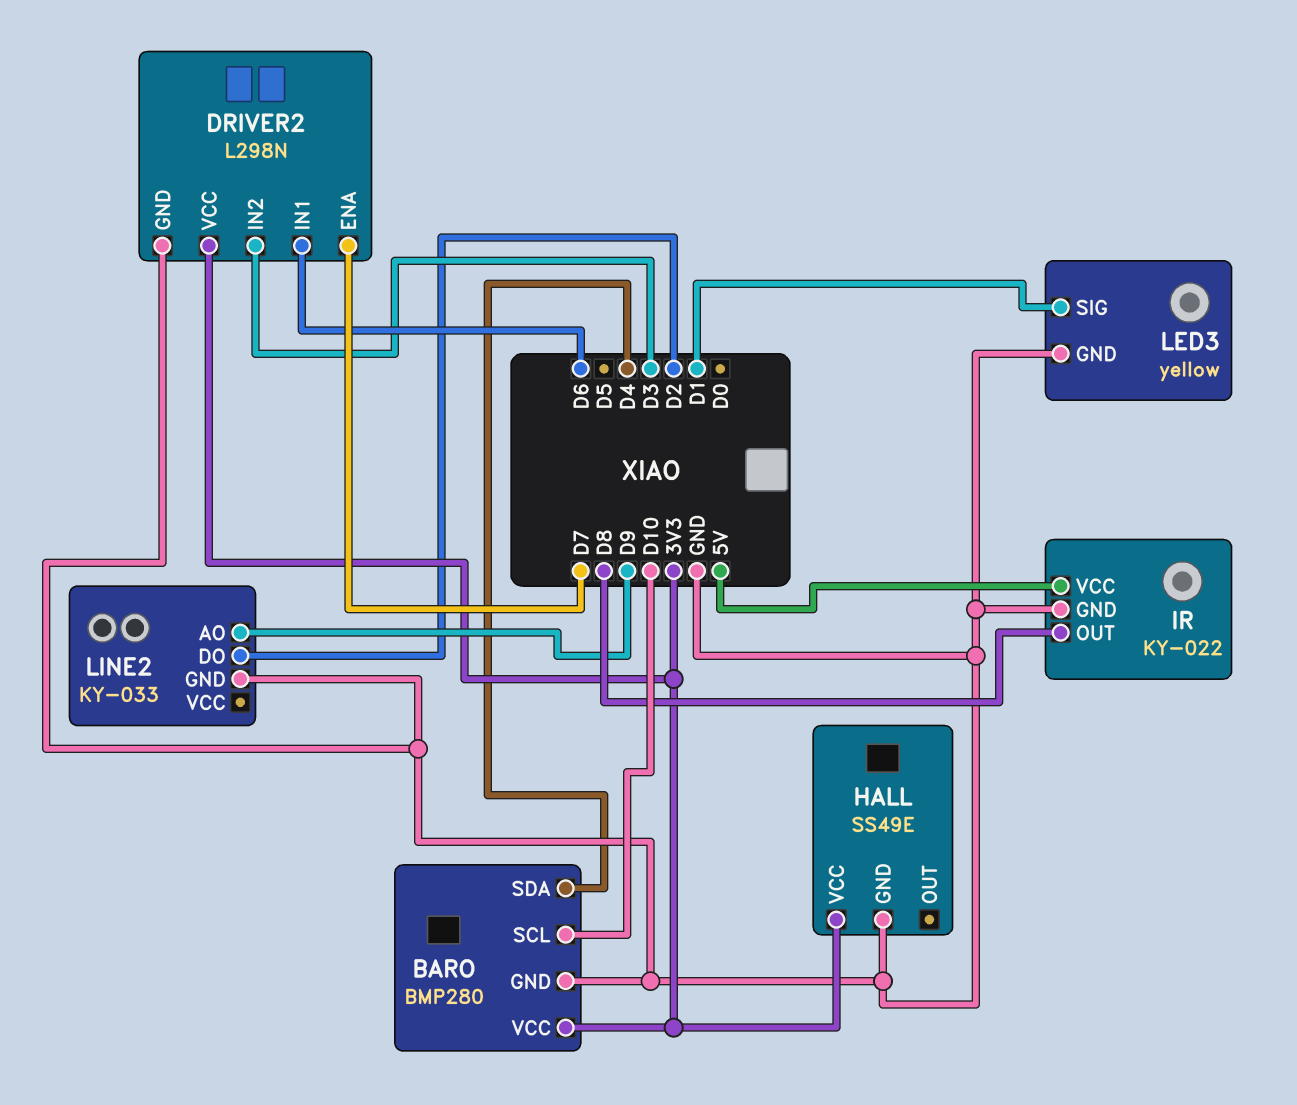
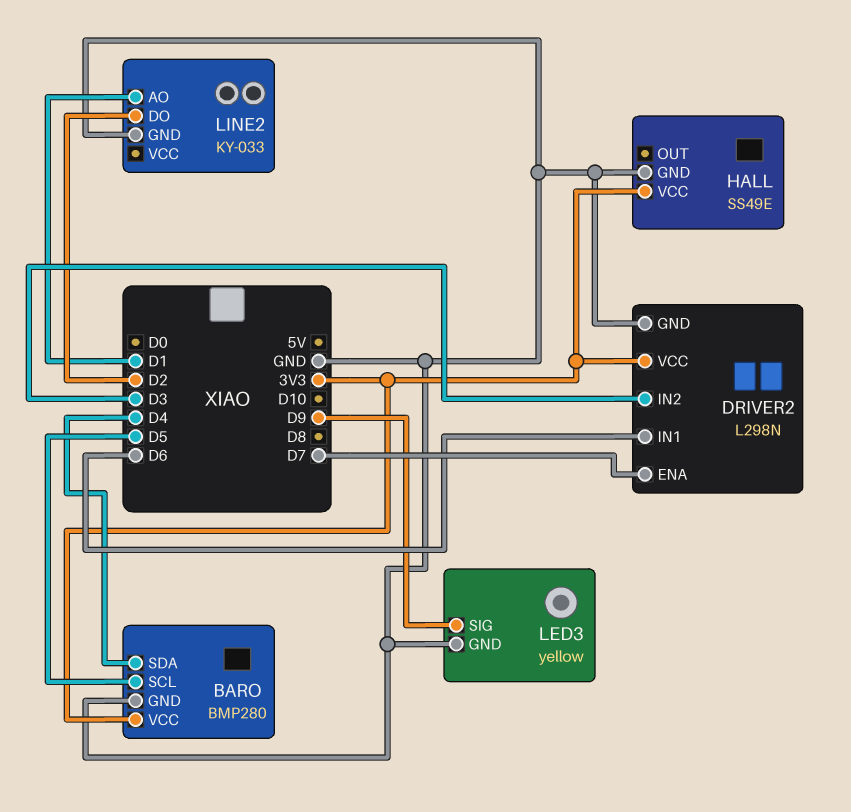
BARO pin SCL: D10 -> D5
IR: KY-022 -> none
IR pin GND: GND -> none
IR pin OUT: D8 -> none
IR pin VCC: 5V -> none
LED3 pin SIG: D1 -> D9
LINE2 pin AO: D9 -> D1

